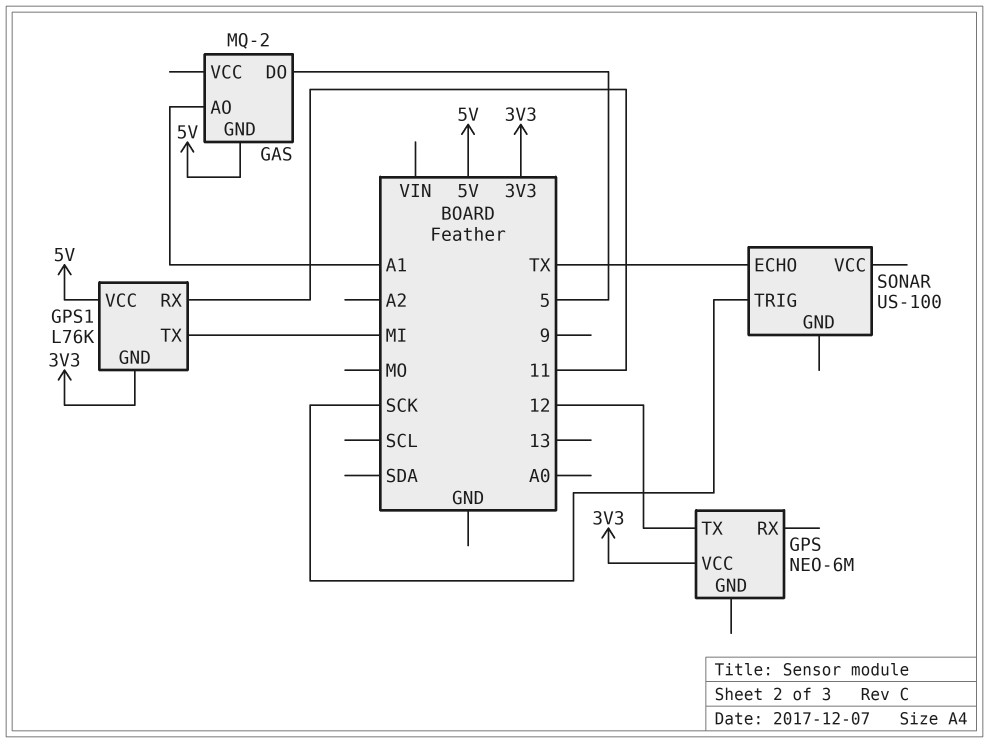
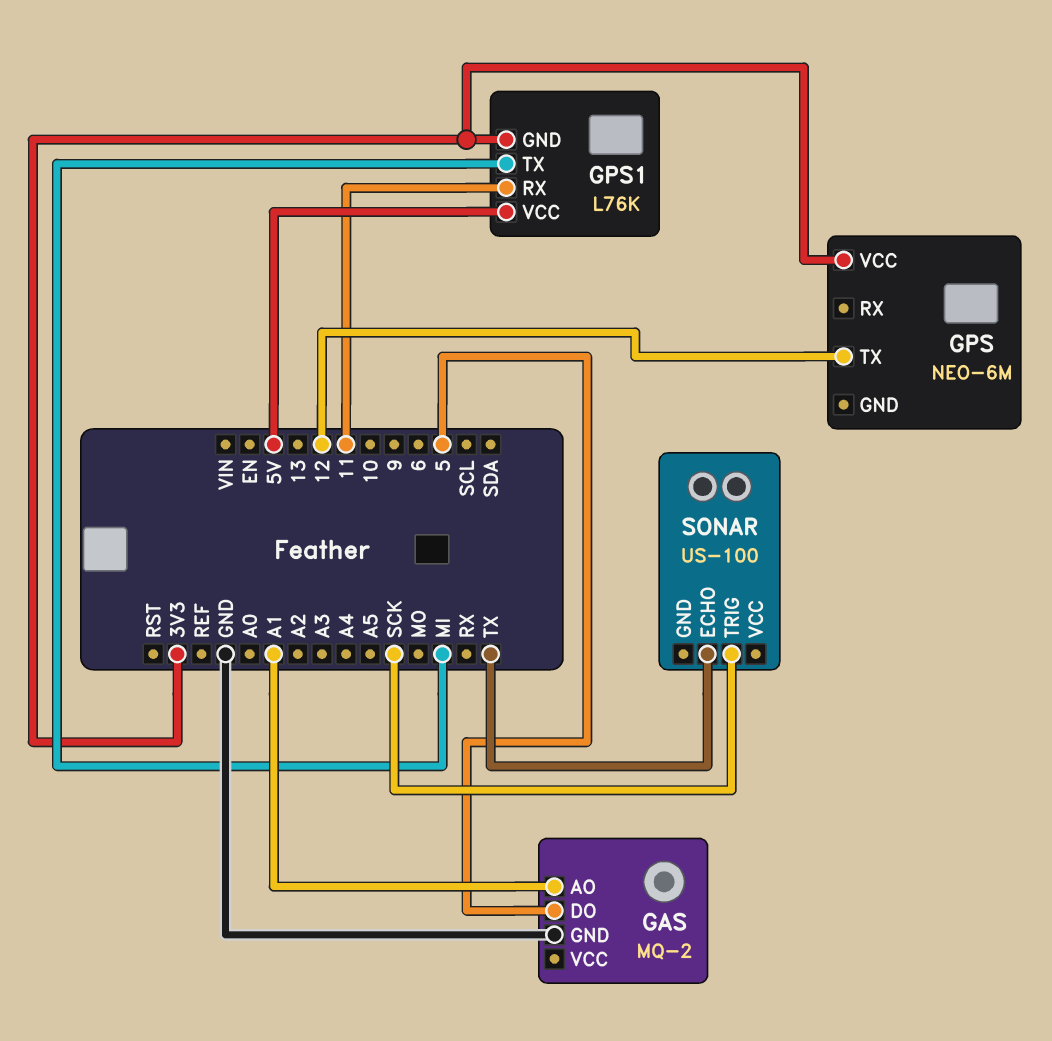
GAS pin GND: 5V -> GND

